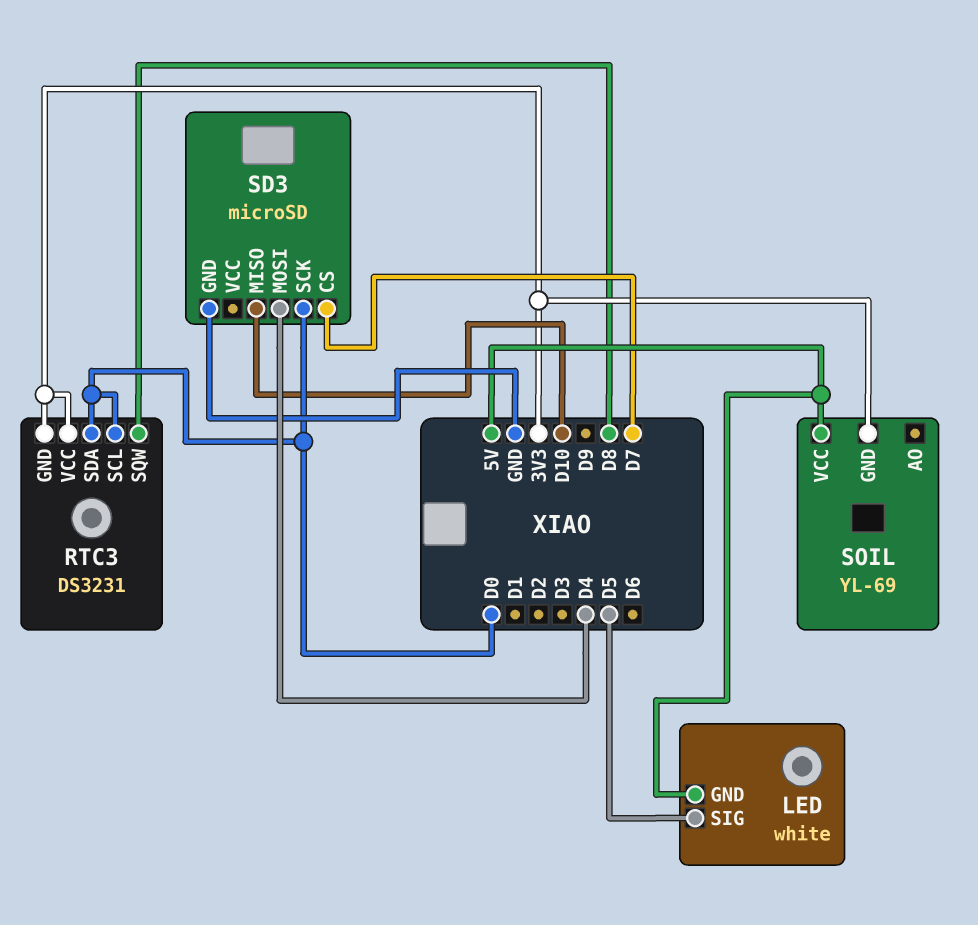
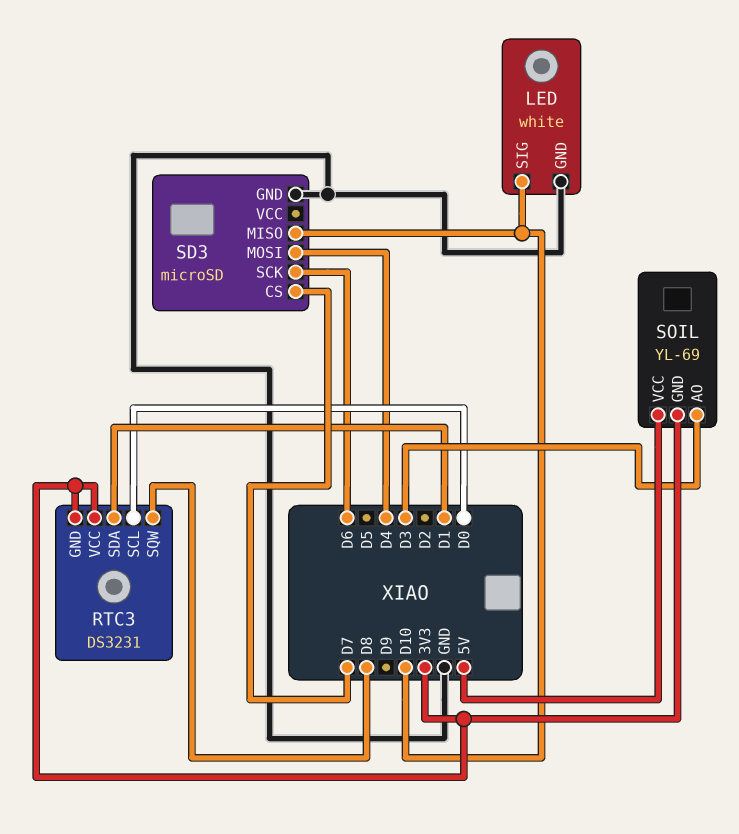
LED pin GND: 5V -> GND
LED pin SIG: D5 -> D10
RTC3 pin SDA: D0 -> D1
SD3 pin SCK: D0 -> D6
SOIL pin AO: none -> D3

